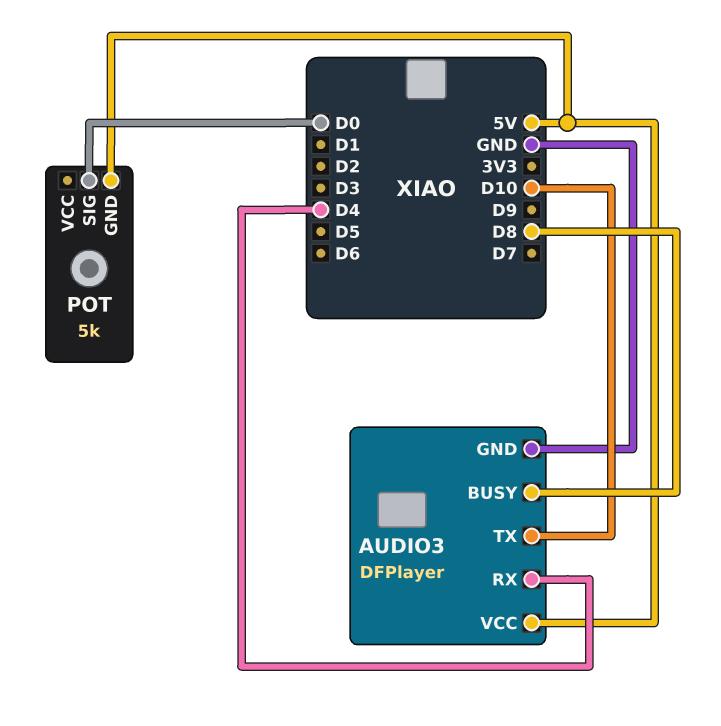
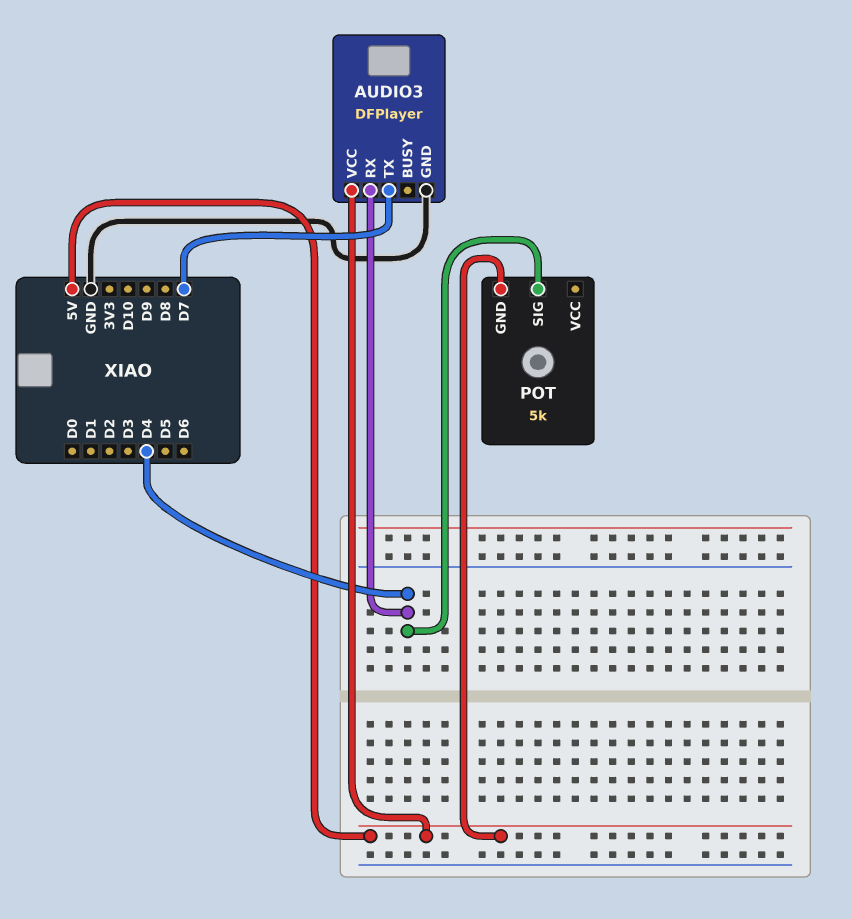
AUDIO3 pin BUSY: D8 -> none
AUDIO3 pin TX: D10 -> D7
POT pin SIG: D0 -> D4

